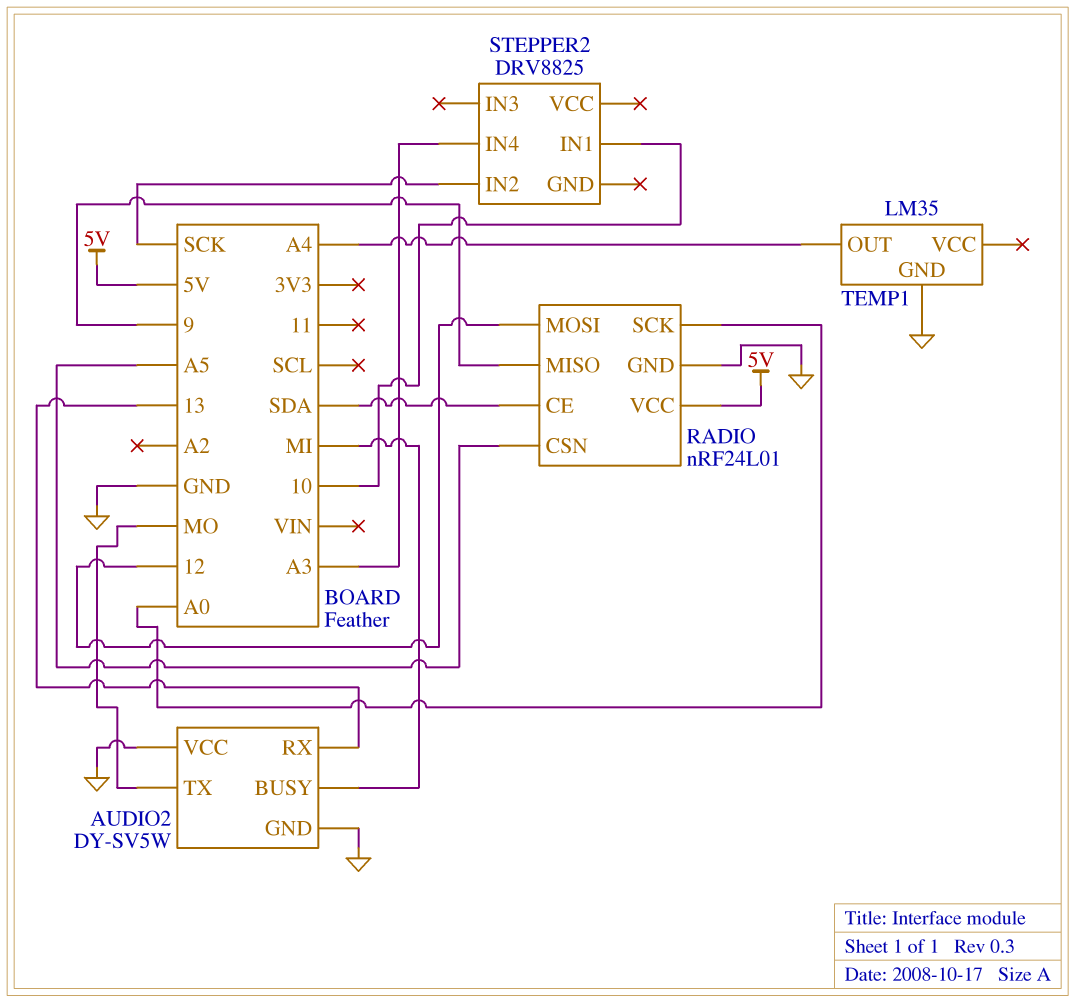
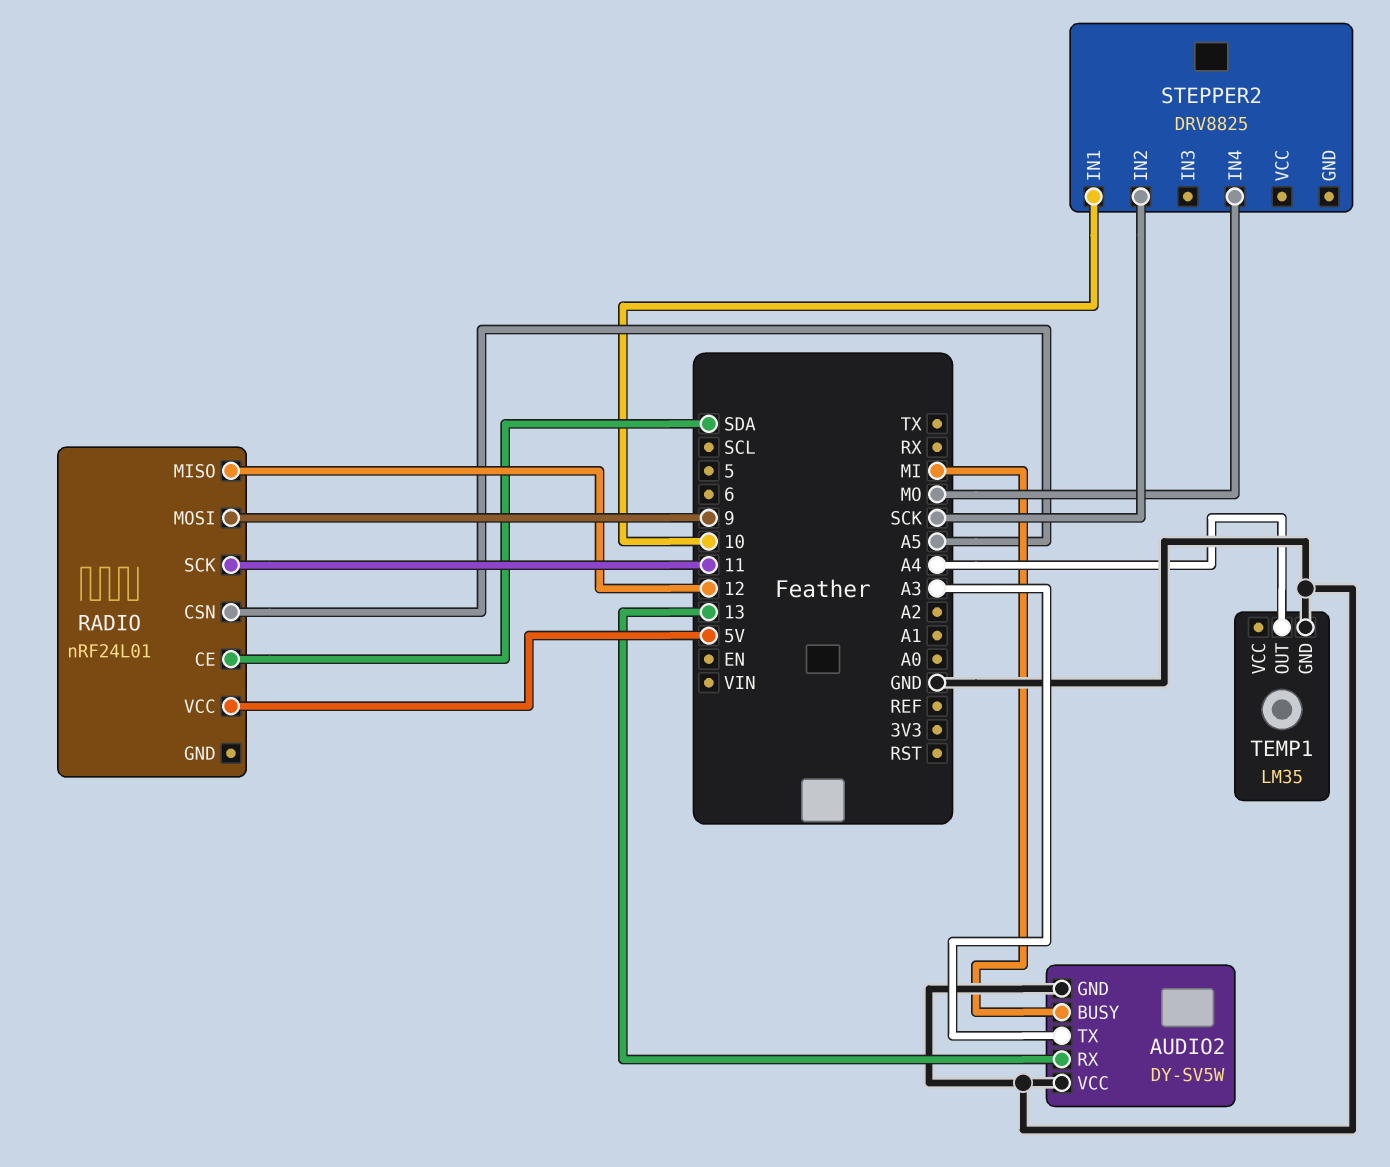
AUDIO2 pin TX: MO -> A3
RADIO pin GND: GND -> none
RADIO pin MISO: 9 -> 12
RADIO pin MOSI: 12 -> 9
RADIO pin SCK: A0 -> 11
STEPPER2 pin IN4: A3 -> MO

